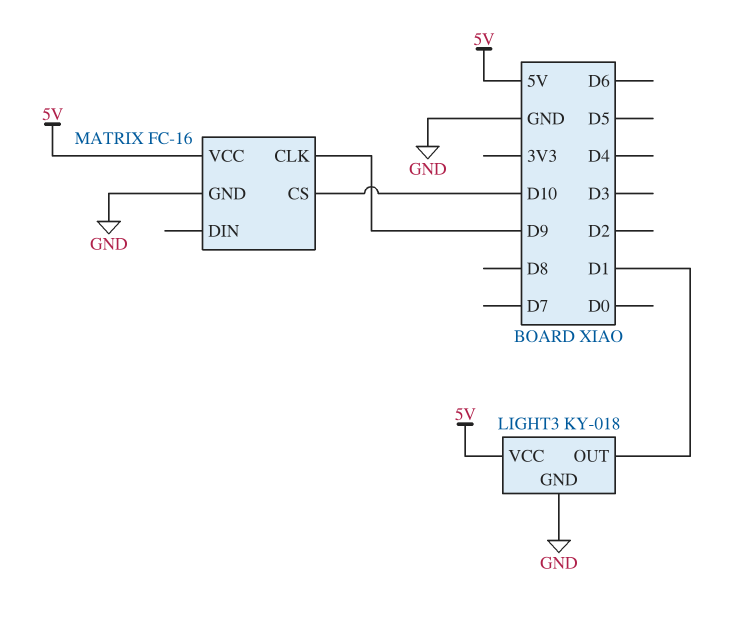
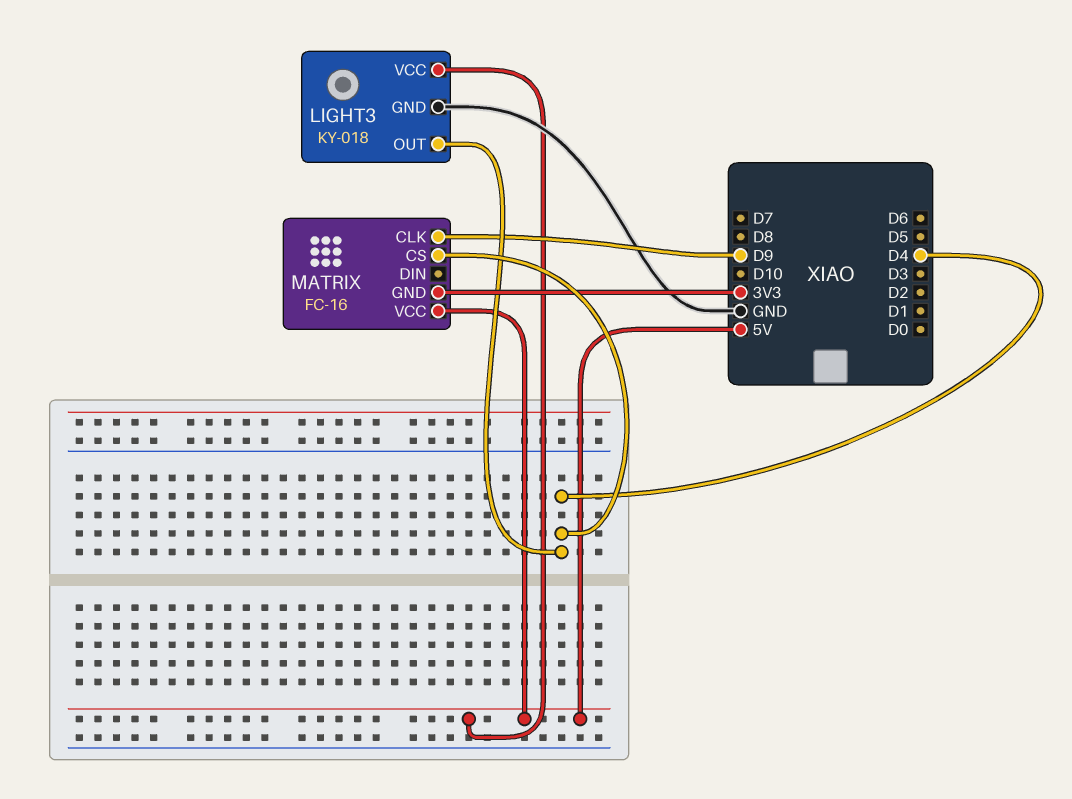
LIGHT3 pin OUT: D1 -> D4
MATRIX pin CS: D10 -> D4
MATRIX pin GND: GND -> 3V3

